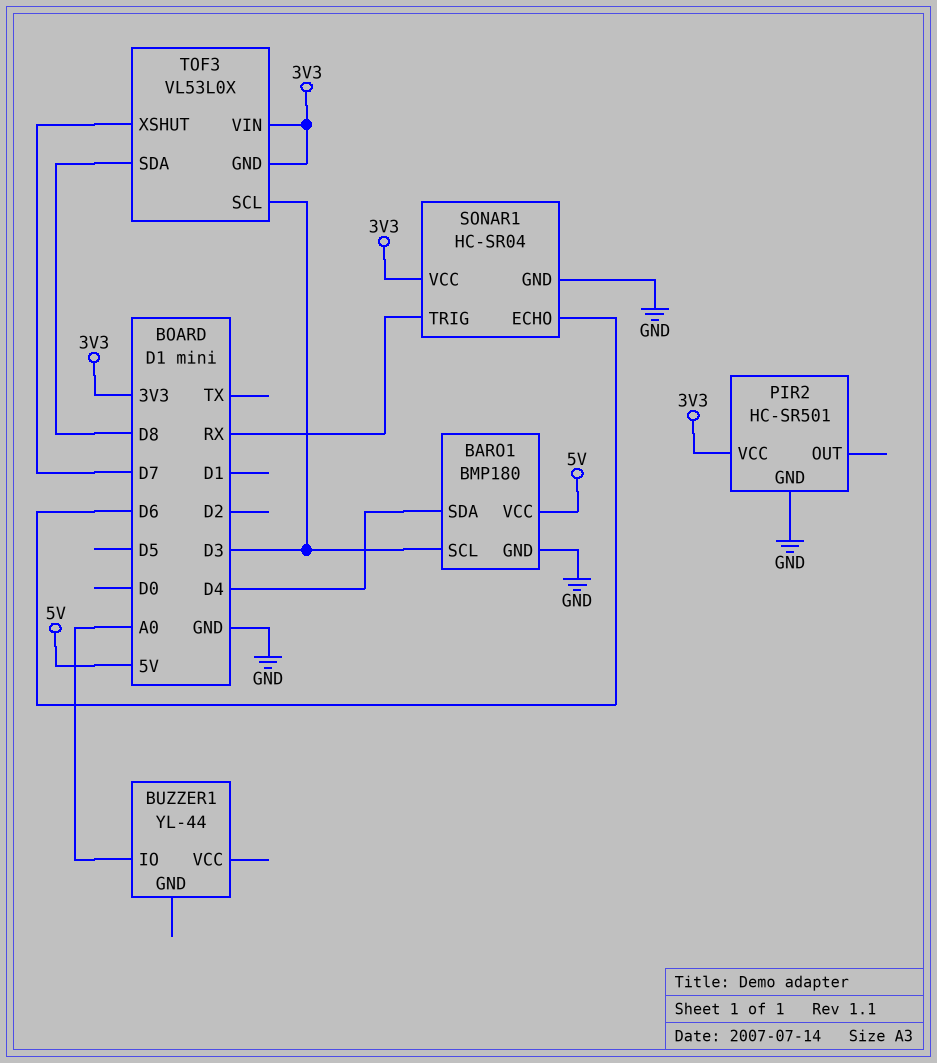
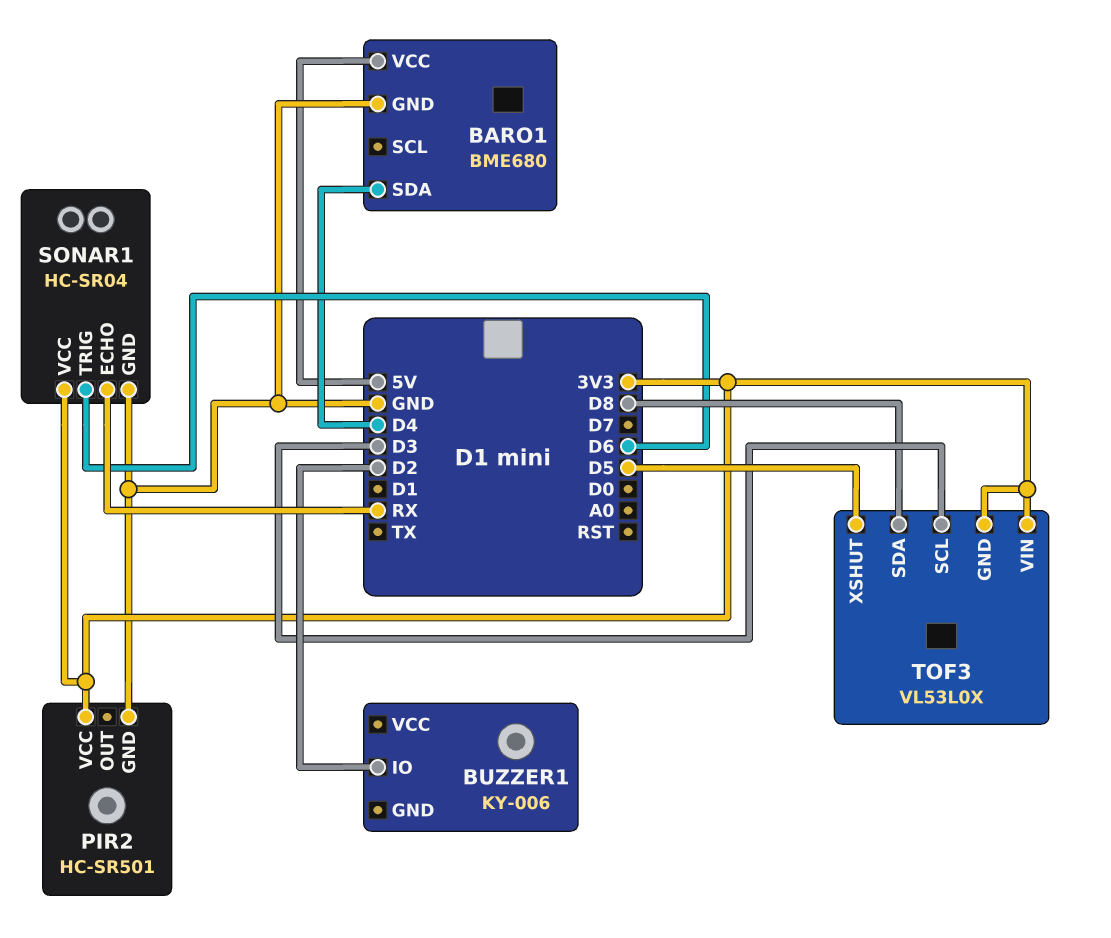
BARO1: BMP180 -> BME680
BARO1 pin SCL: D3 -> none
BUZZER1: YL-44 -> KY-006
BUZZER1 pin IO: A0 -> D2
SONAR1 pin ECHO: D6 -> RX
SONAR1 pin TRIG: RX -> D6
TOF3 pin XSHUT: D7 -> D5

